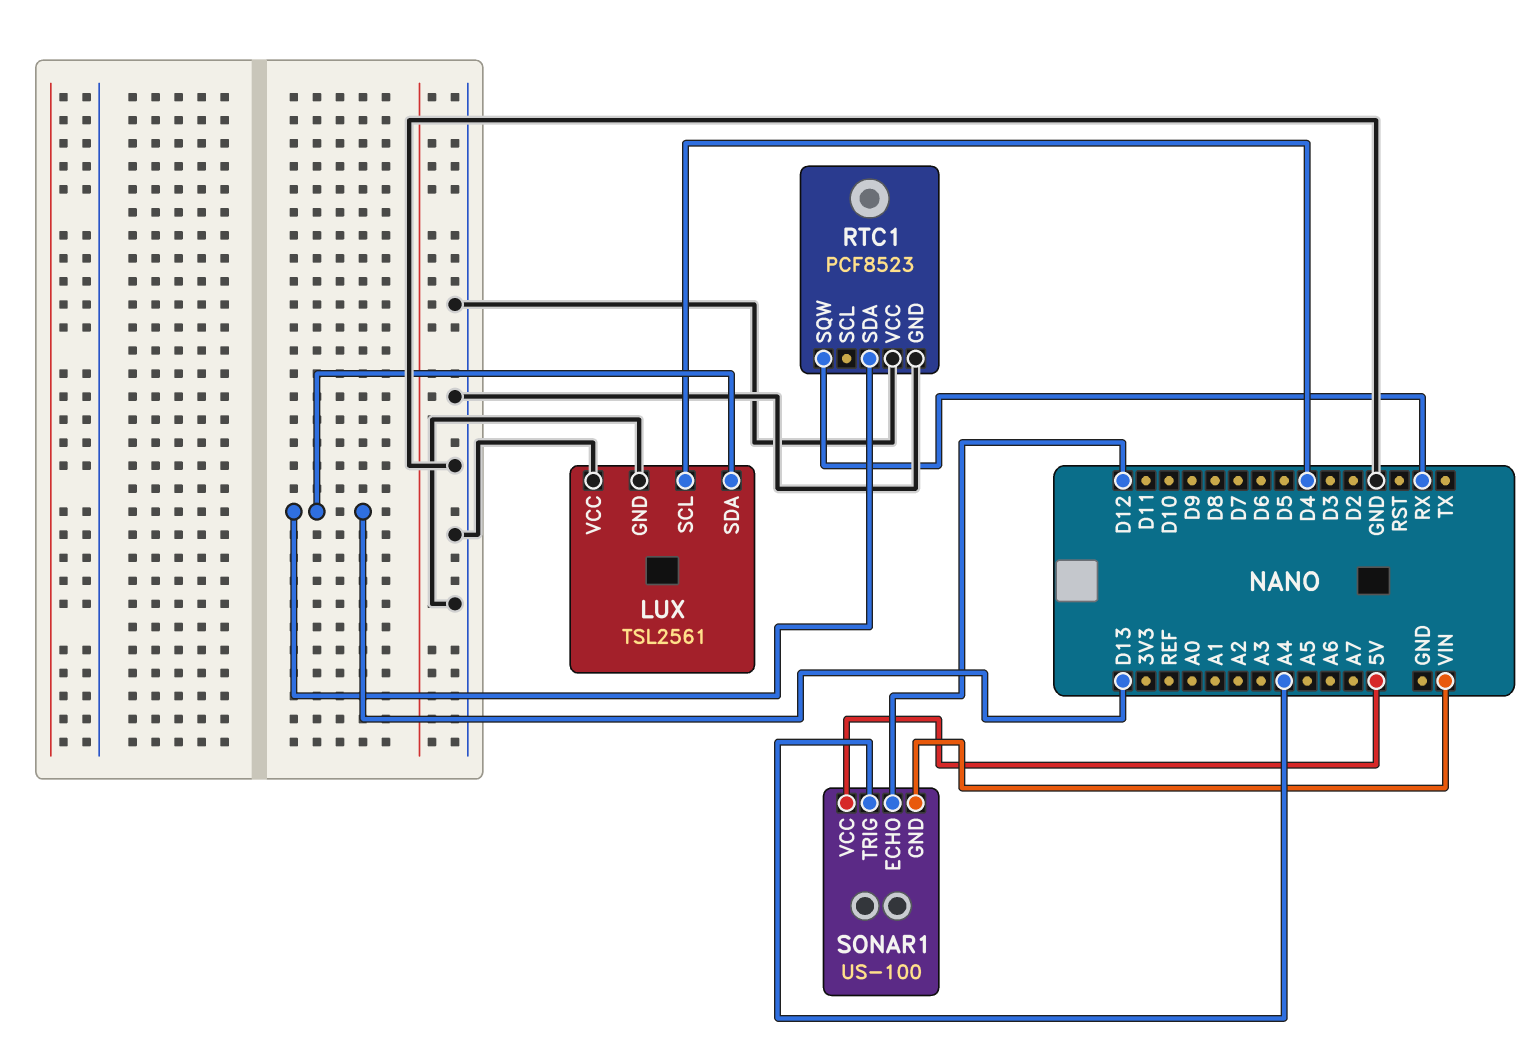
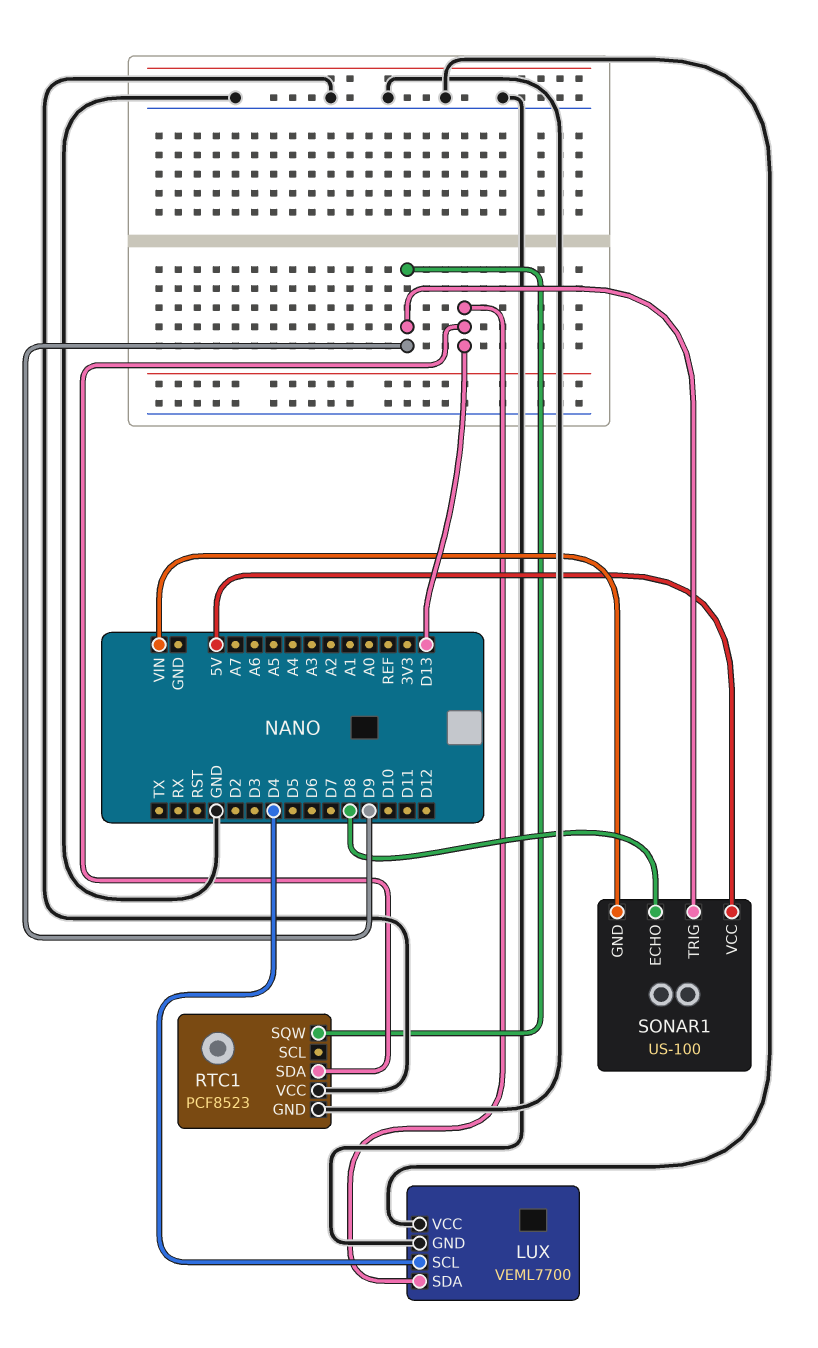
LUX: TSL2561 -> VEML7700
RTC1 pin SQW: RX -> D9
SONAR1 pin ECHO: D12 -> D8
SONAR1 pin TRIG: A4 -> D9

